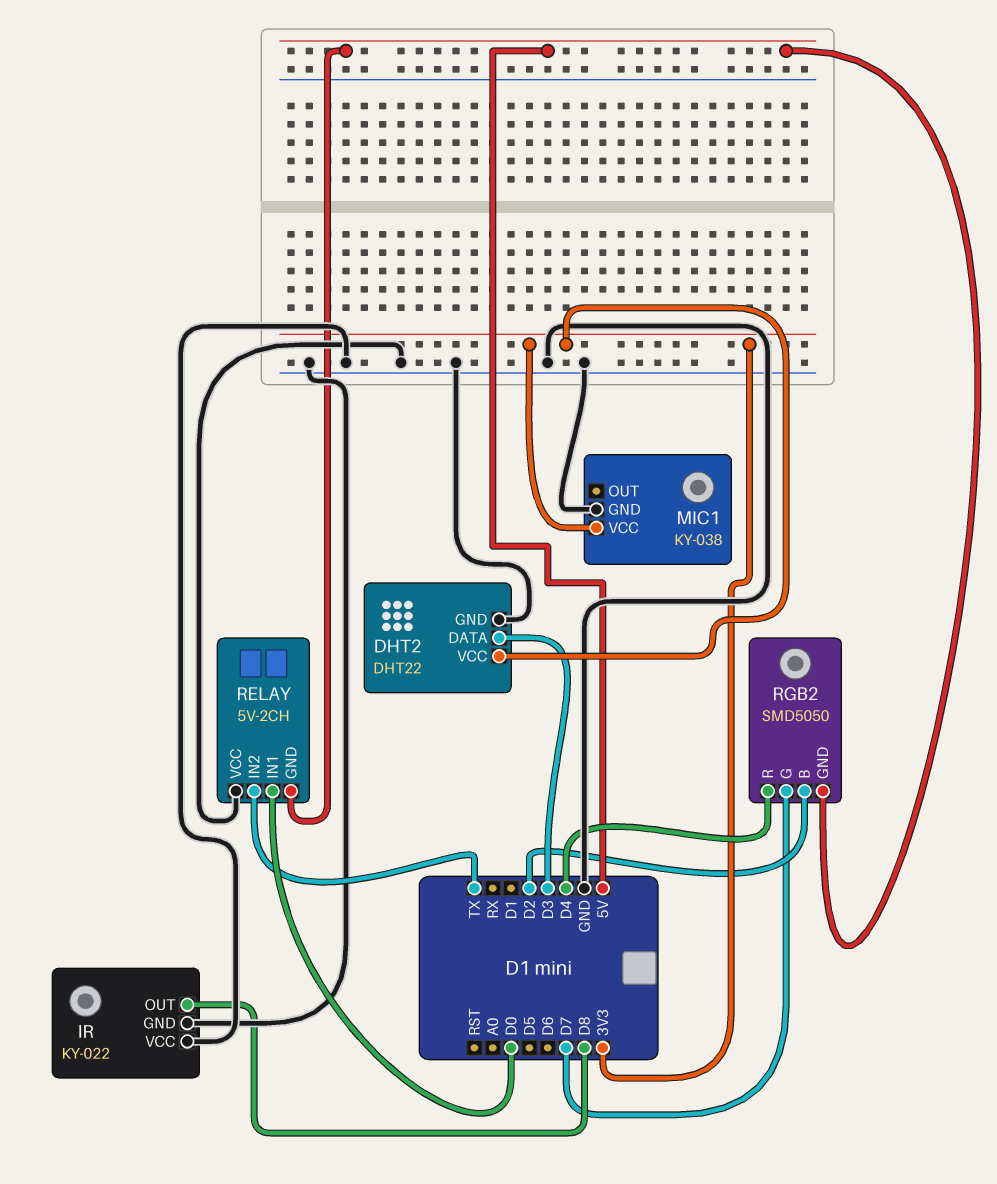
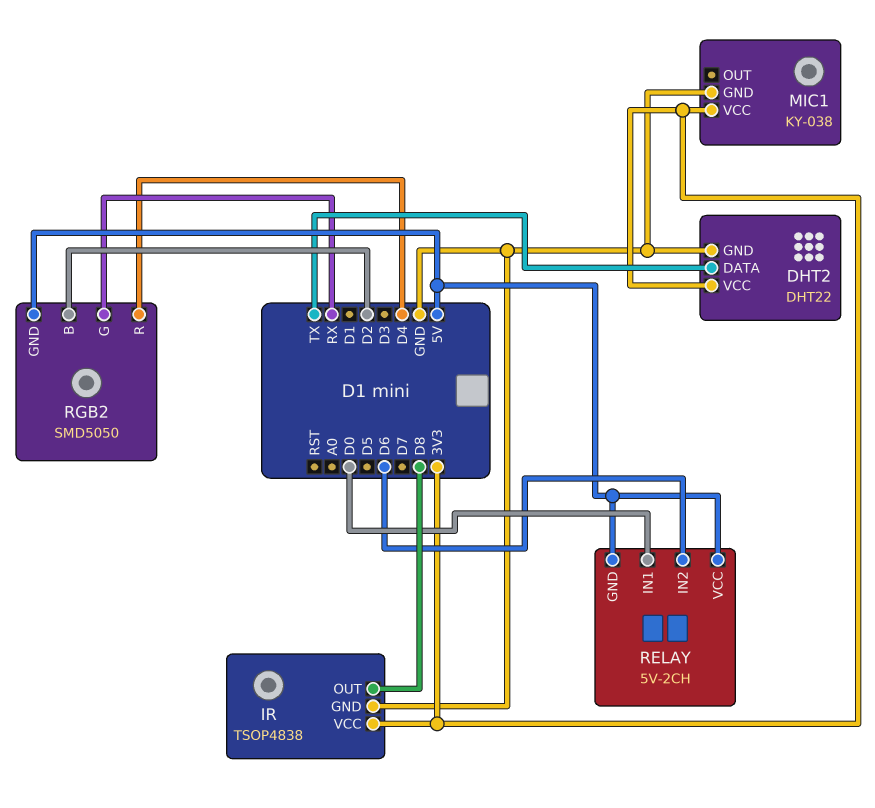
DHT2 pin DATA: D3 -> TX
IR: KY-022 -> TSOP4838
IR pin VCC: GND -> 3V3
RELAY pin IN2: TX -> D6
RELAY pin VCC: GND -> 5V
RGB2 pin G: D7 -> RX

